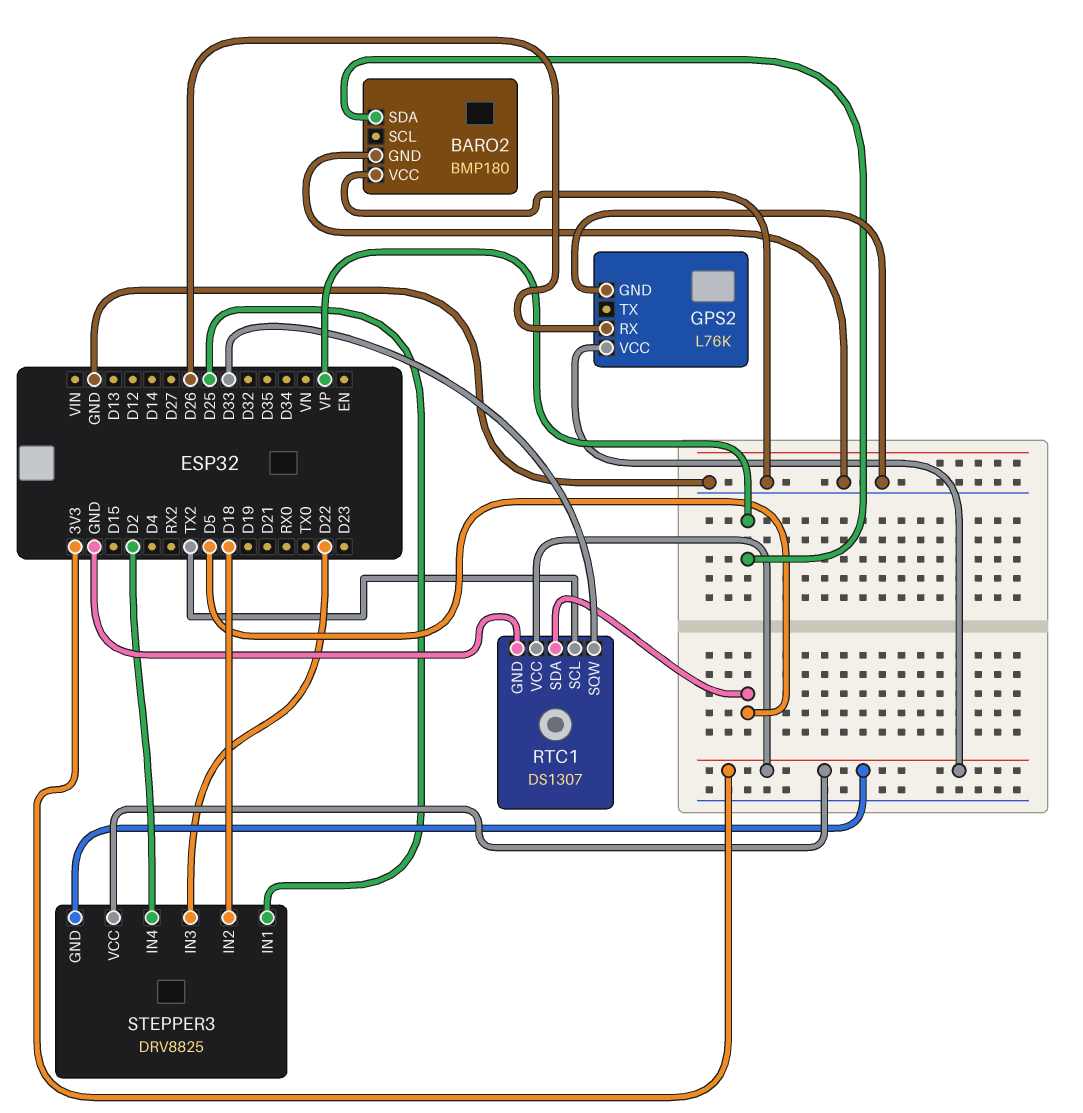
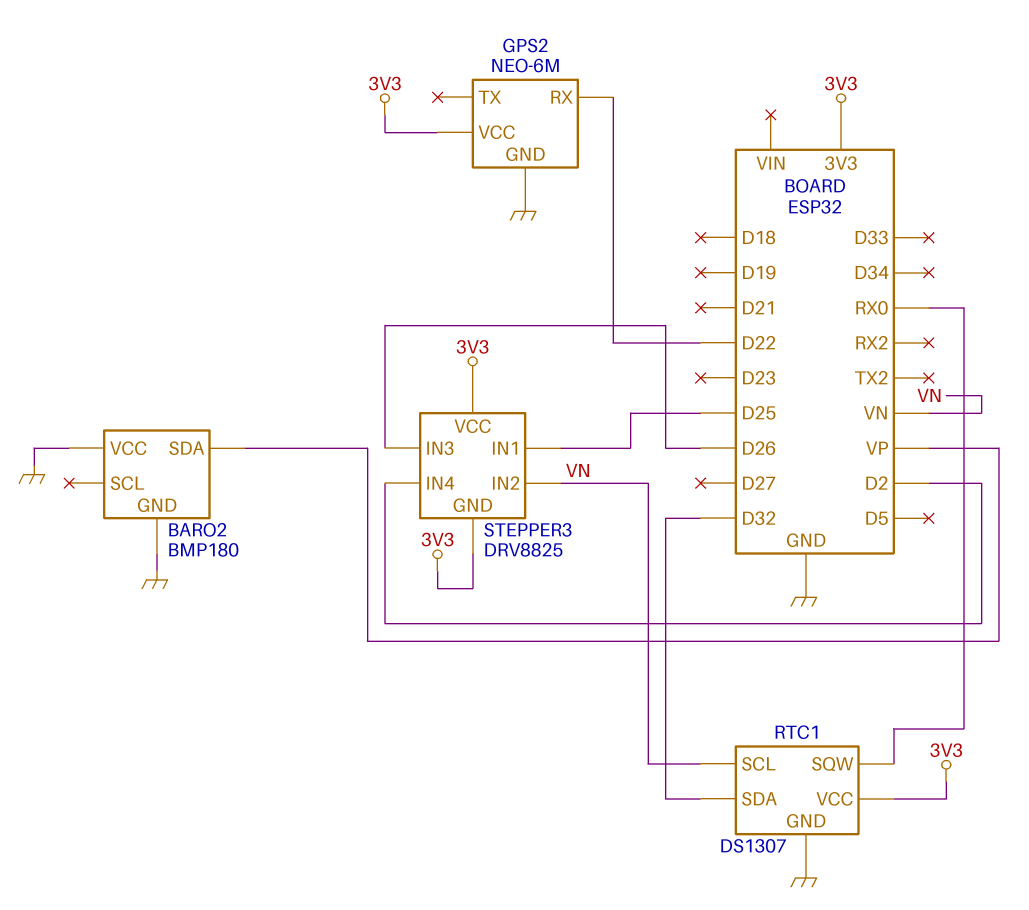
GPS2: L76K -> NEO-6M
GPS2 pin RX: D26 -> D22
RTC1 pin SCL: TX2 -> VN
RTC1 pin SDA: D5 -> D32
RTC1 pin SQW: D33 -> RX0
STEPPER3 pin IN2: D18 -> VN
STEPPER3 pin IN3: D22 -> D26

